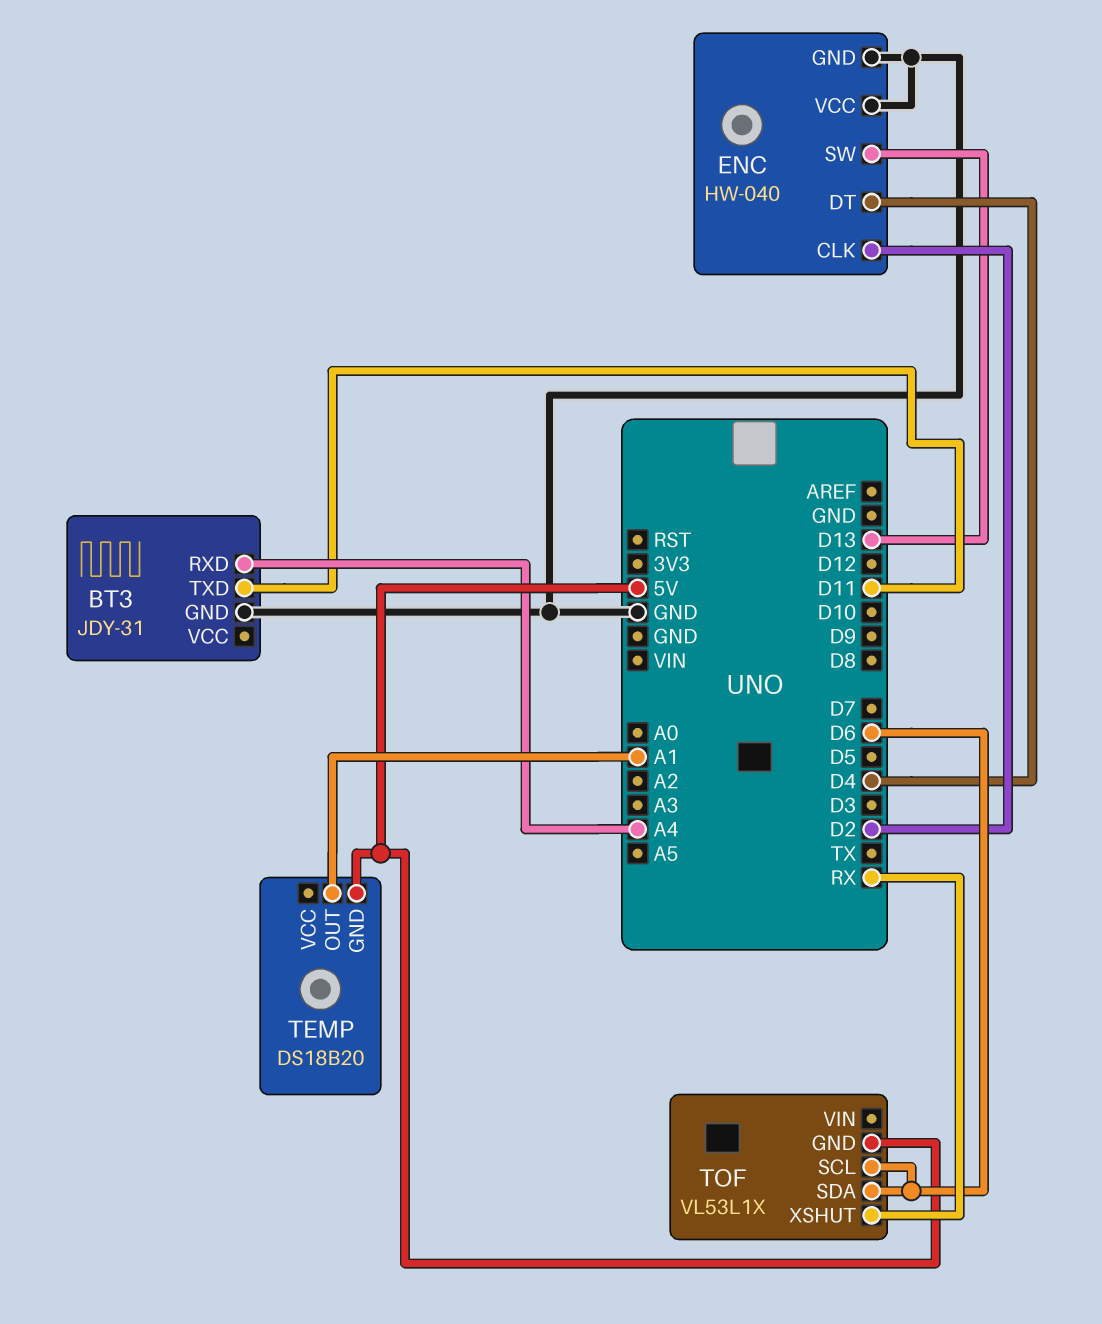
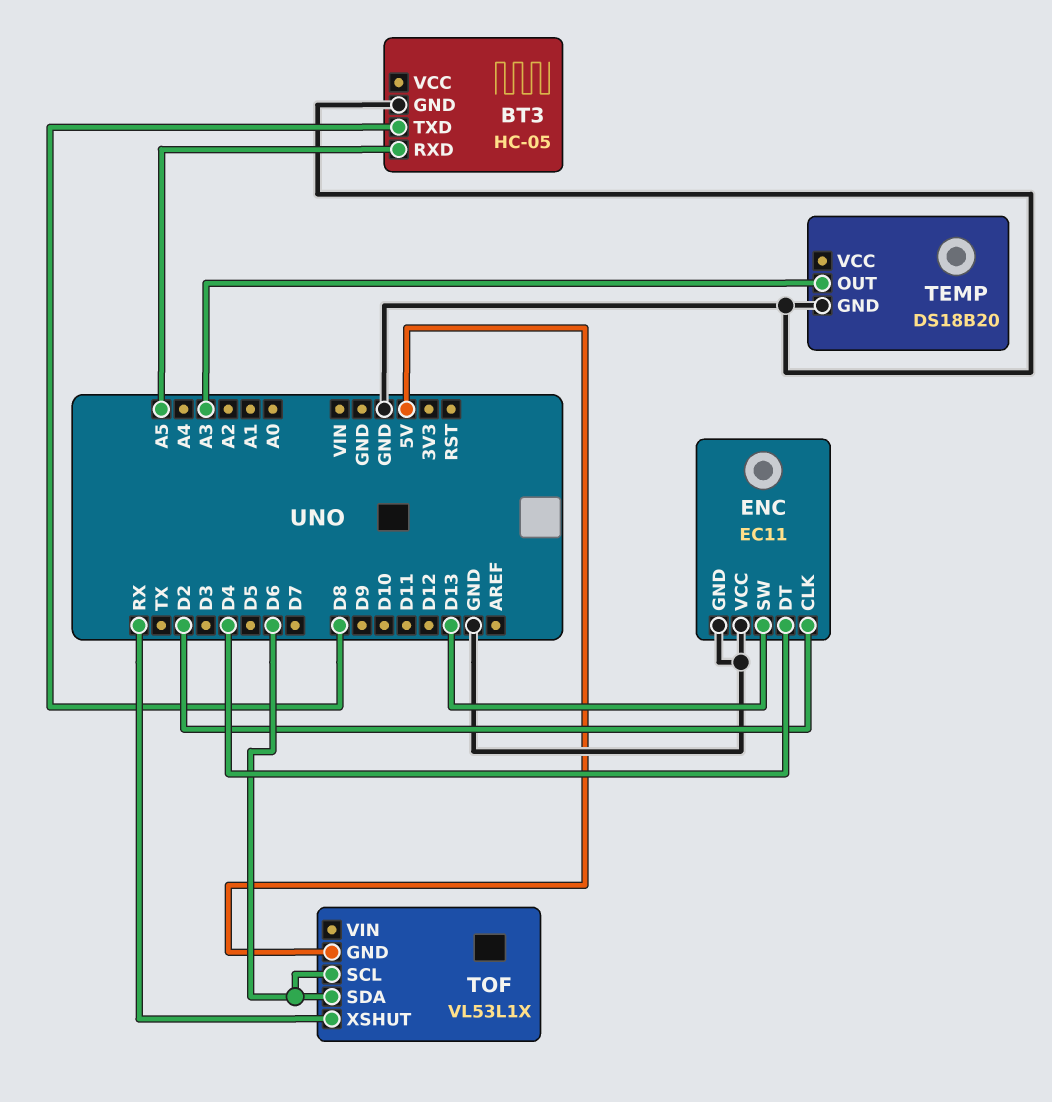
BT3: JDY-31 -> HC-05
BT3 pin RXD: A4 -> A5
BT3 pin TXD: D11 -> D8
ENC: HW-040 -> EC11
TEMP pin GND: 5V -> GND
TEMP pin OUT: A1 -> A3

